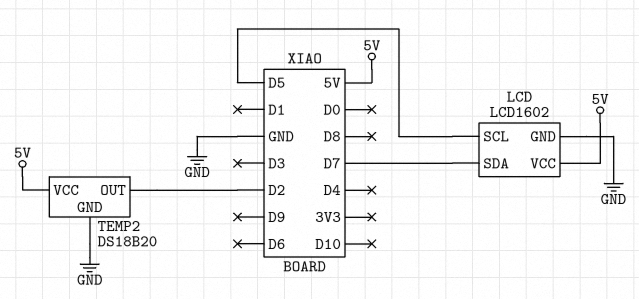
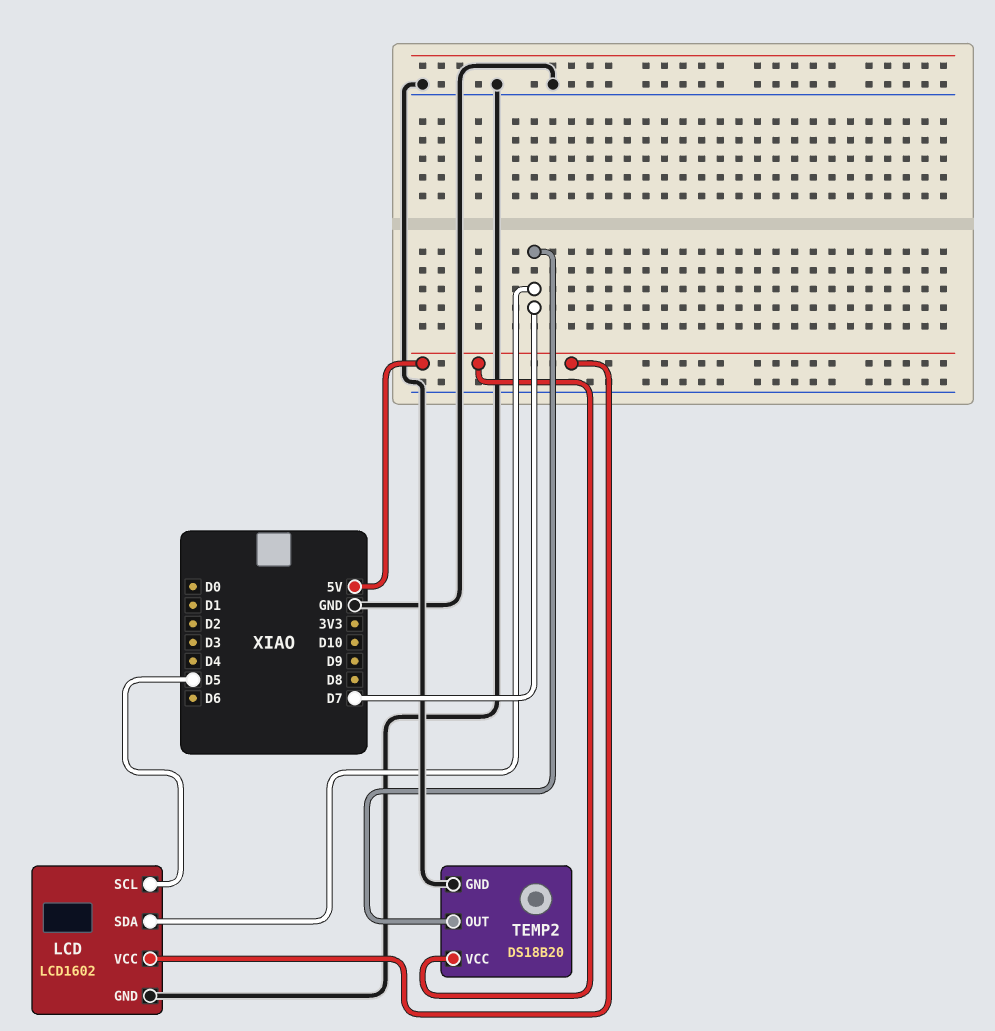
TEMP2 pin OUT: D2 -> D7

